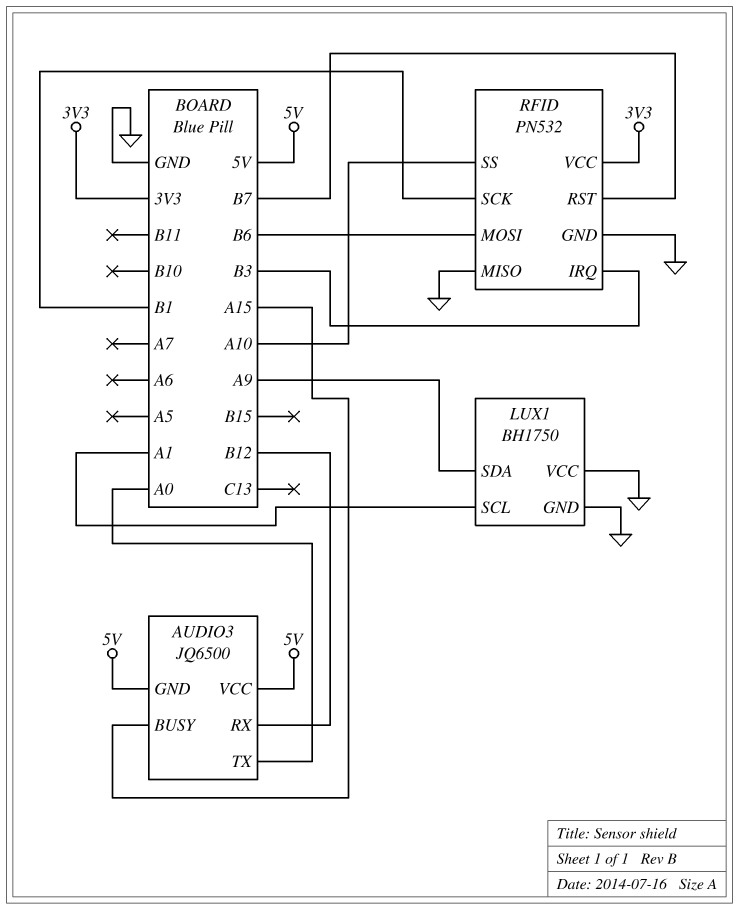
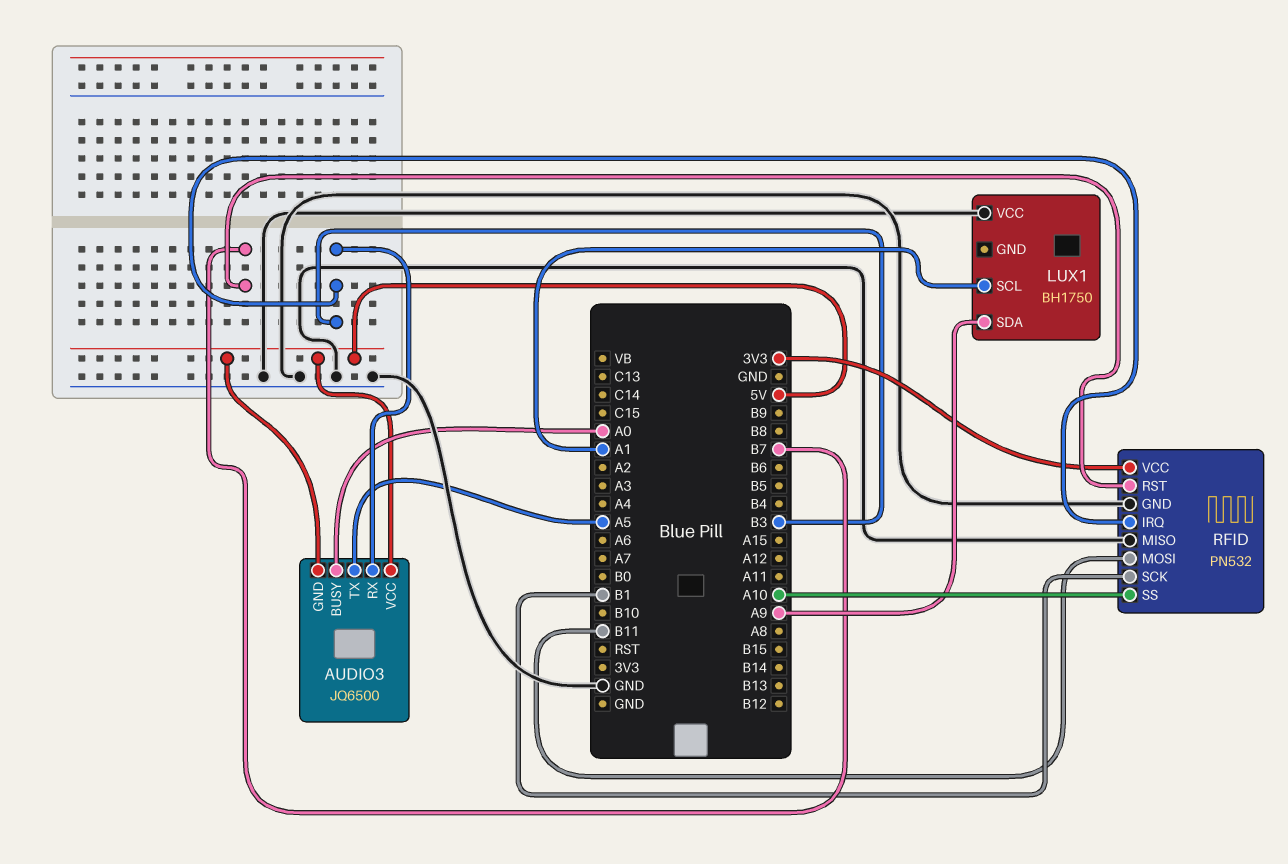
AUDIO3 pin BUSY: A15 -> A0
AUDIO3 pin RX: B12 -> B3
AUDIO3 pin TX: A0 -> A5
LUX1 pin GND: GND -> none
RFID pin MOSI: B6 -> B11

